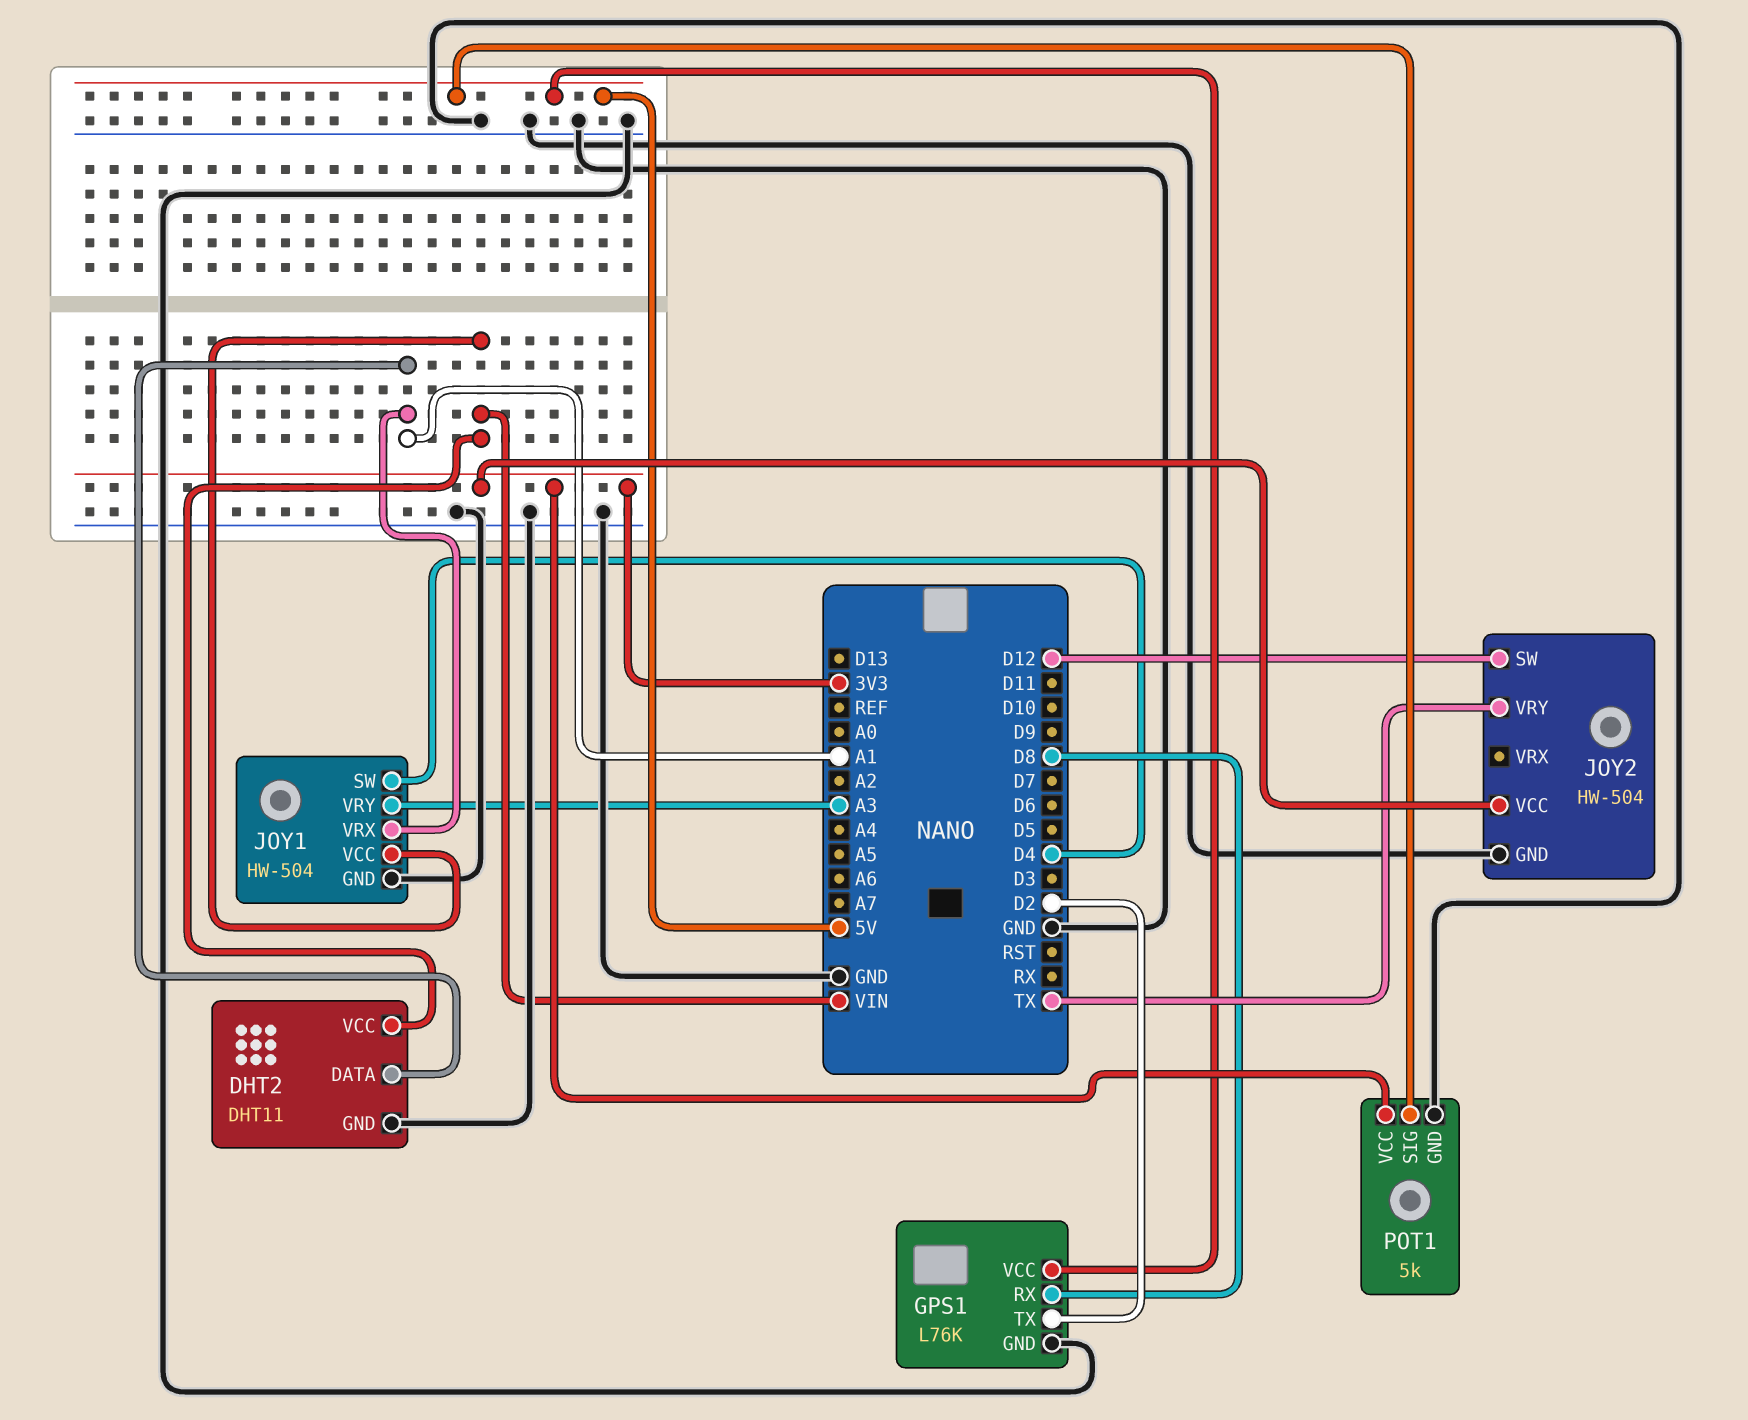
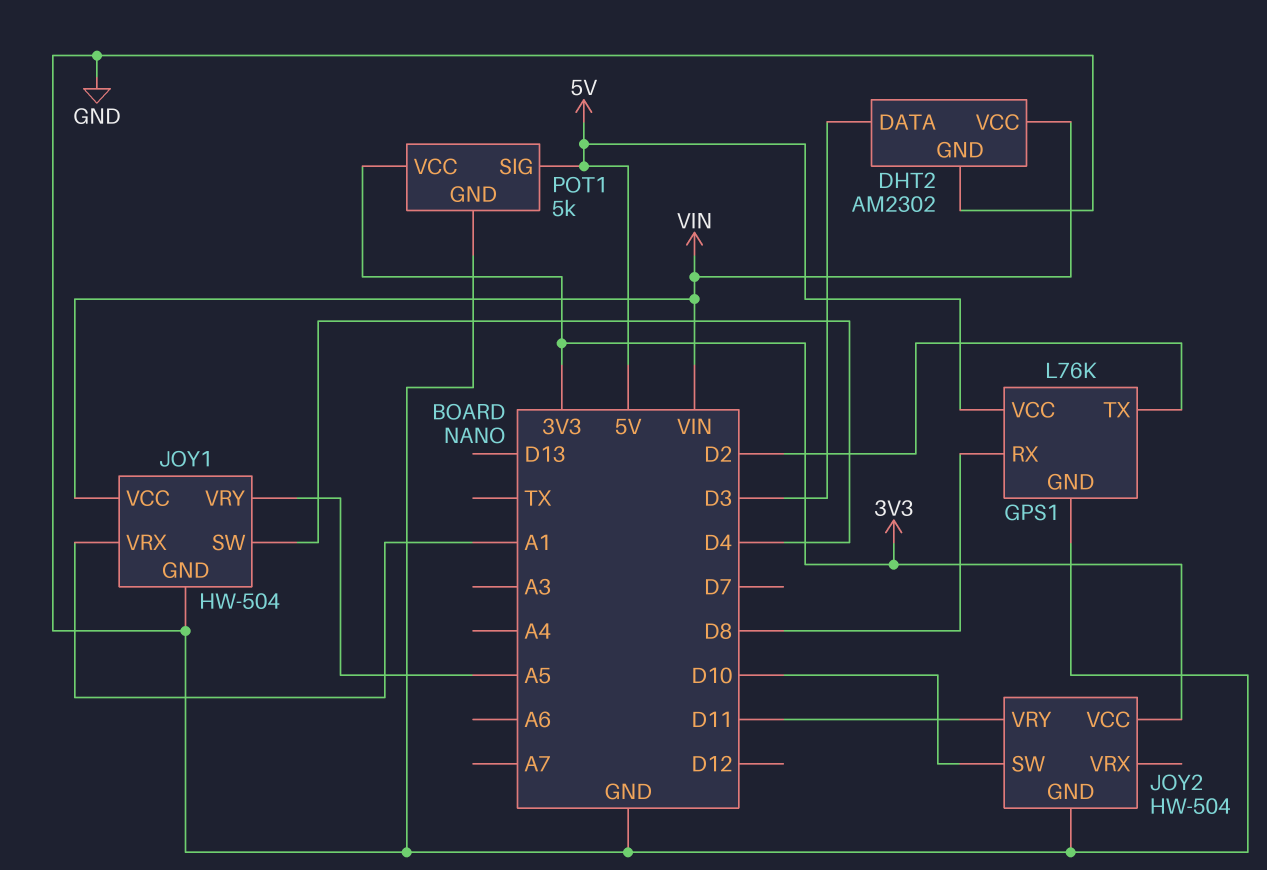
DHT2: DHT11 -> AM2302
DHT2 pin DATA: A1 -> D3
JOY1 pin VRY: A3 -> A5
JOY2 pin SW: D12 -> D10
JOY2 pin VRY: TX -> D11

